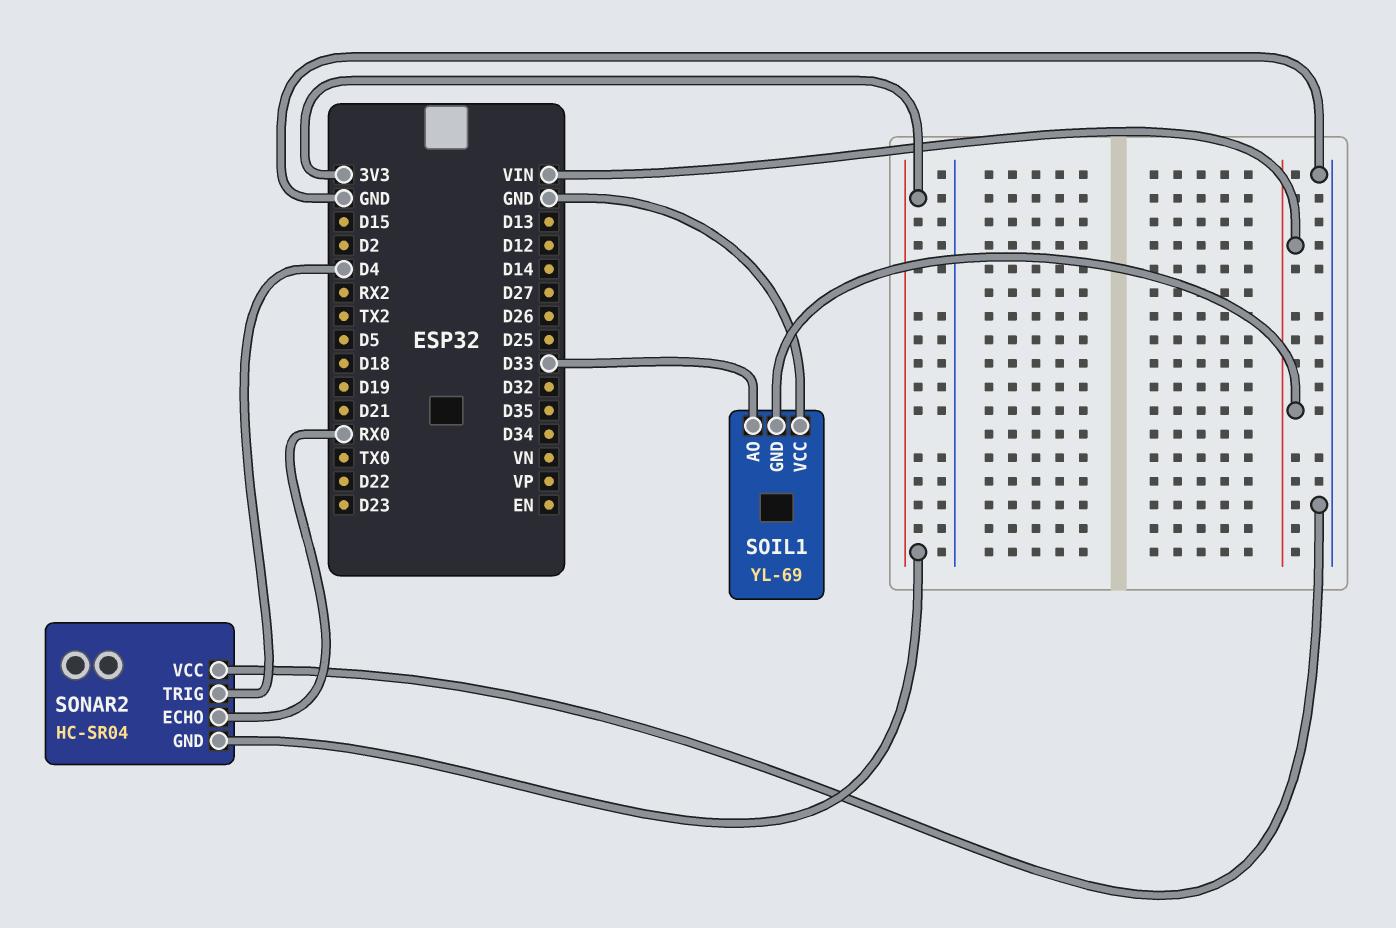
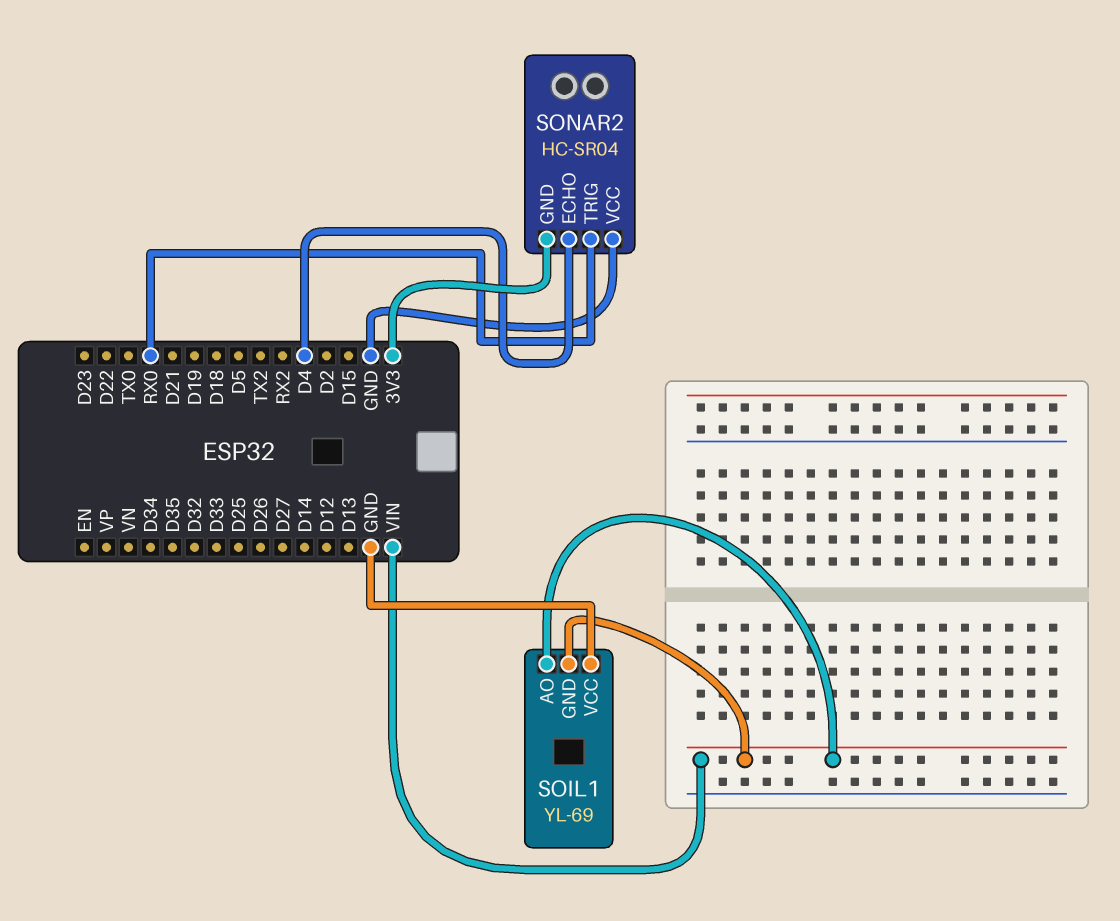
SOIL1 pin AO: D33 -> VIN
SONAR2 pin ECHO: RX0 -> D4
SONAR2 pin TRIG: D4 -> RX0

